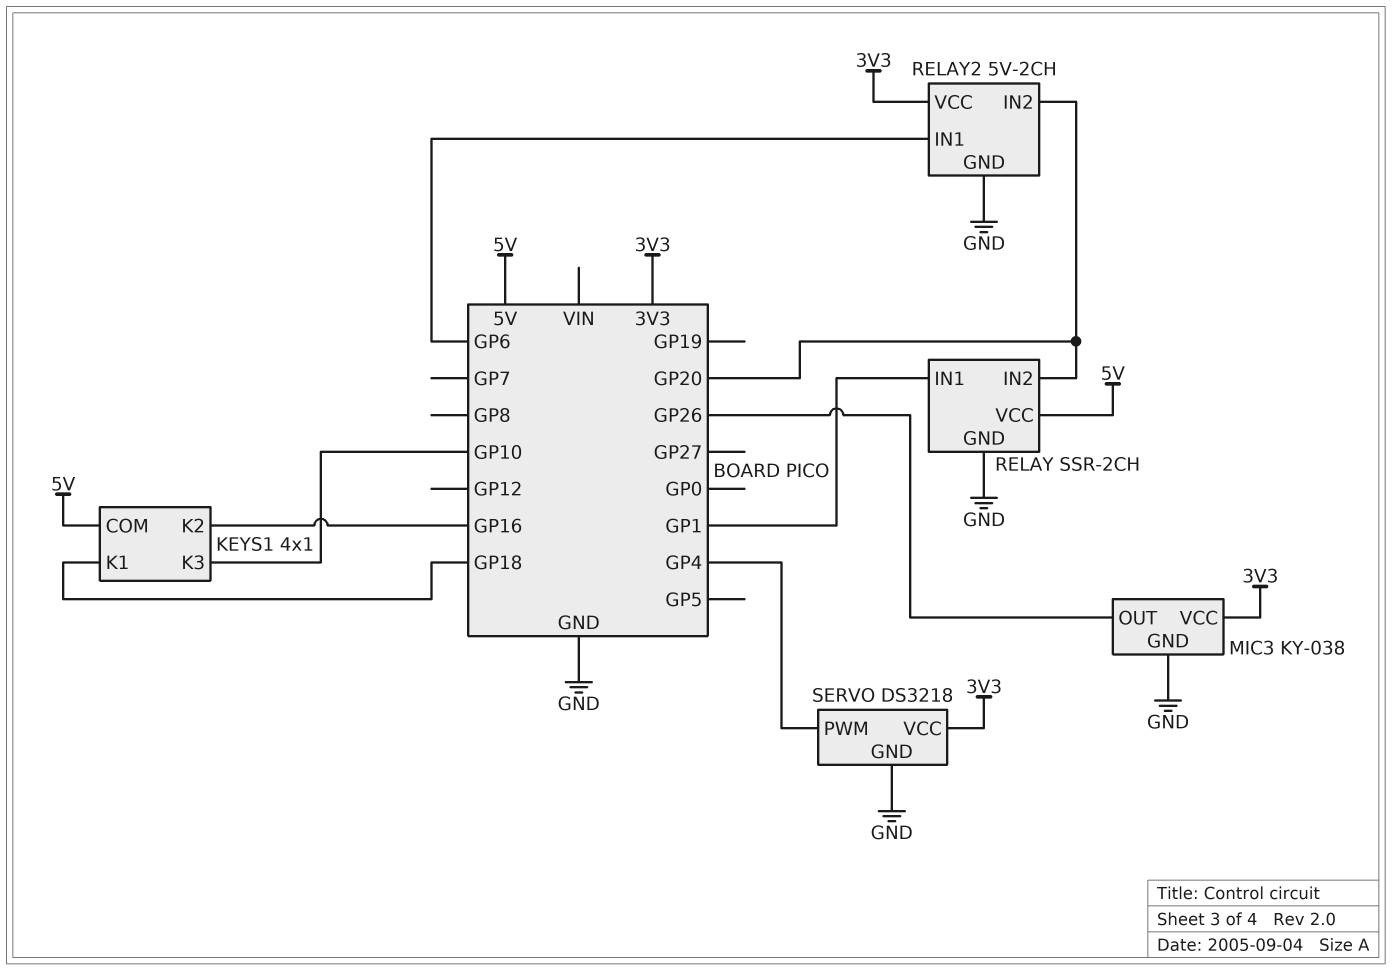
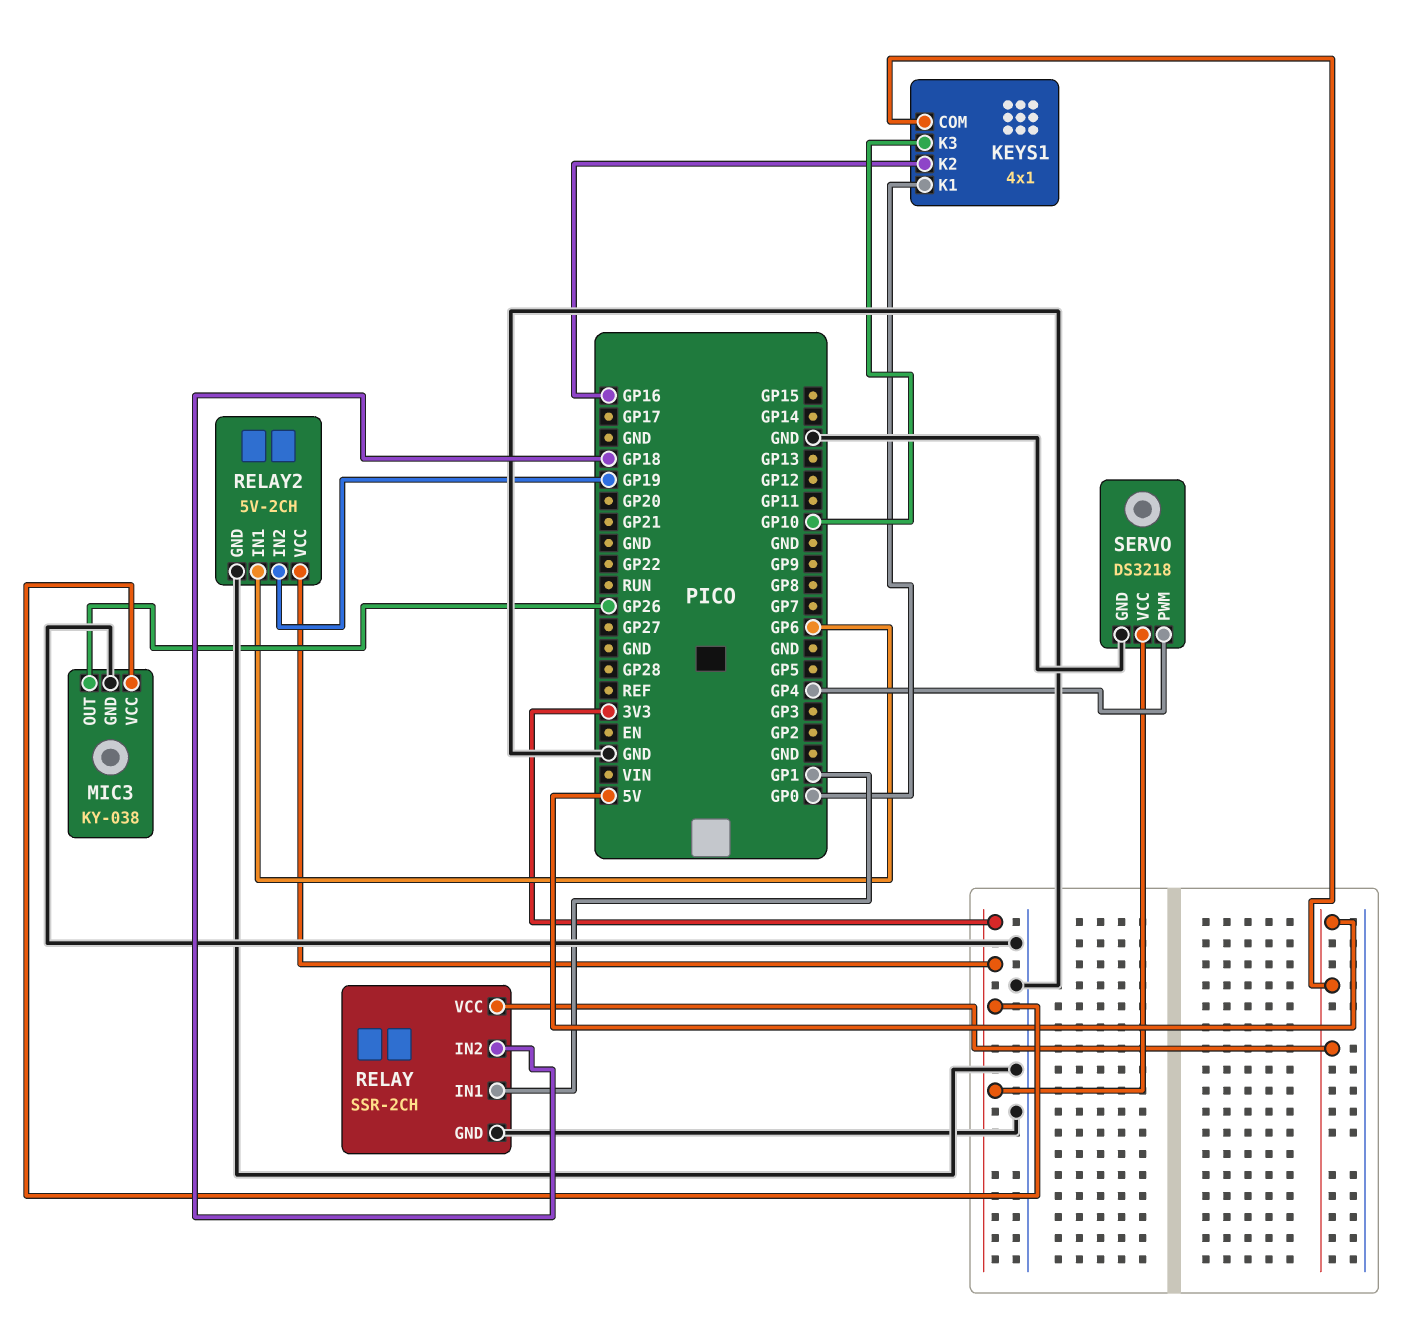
KEYS1 pin K1: GP18 -> GP0
RELAY pin IN2: GP20 -> GP18
RELAY2 pin IN2: GP20 -> GP19

